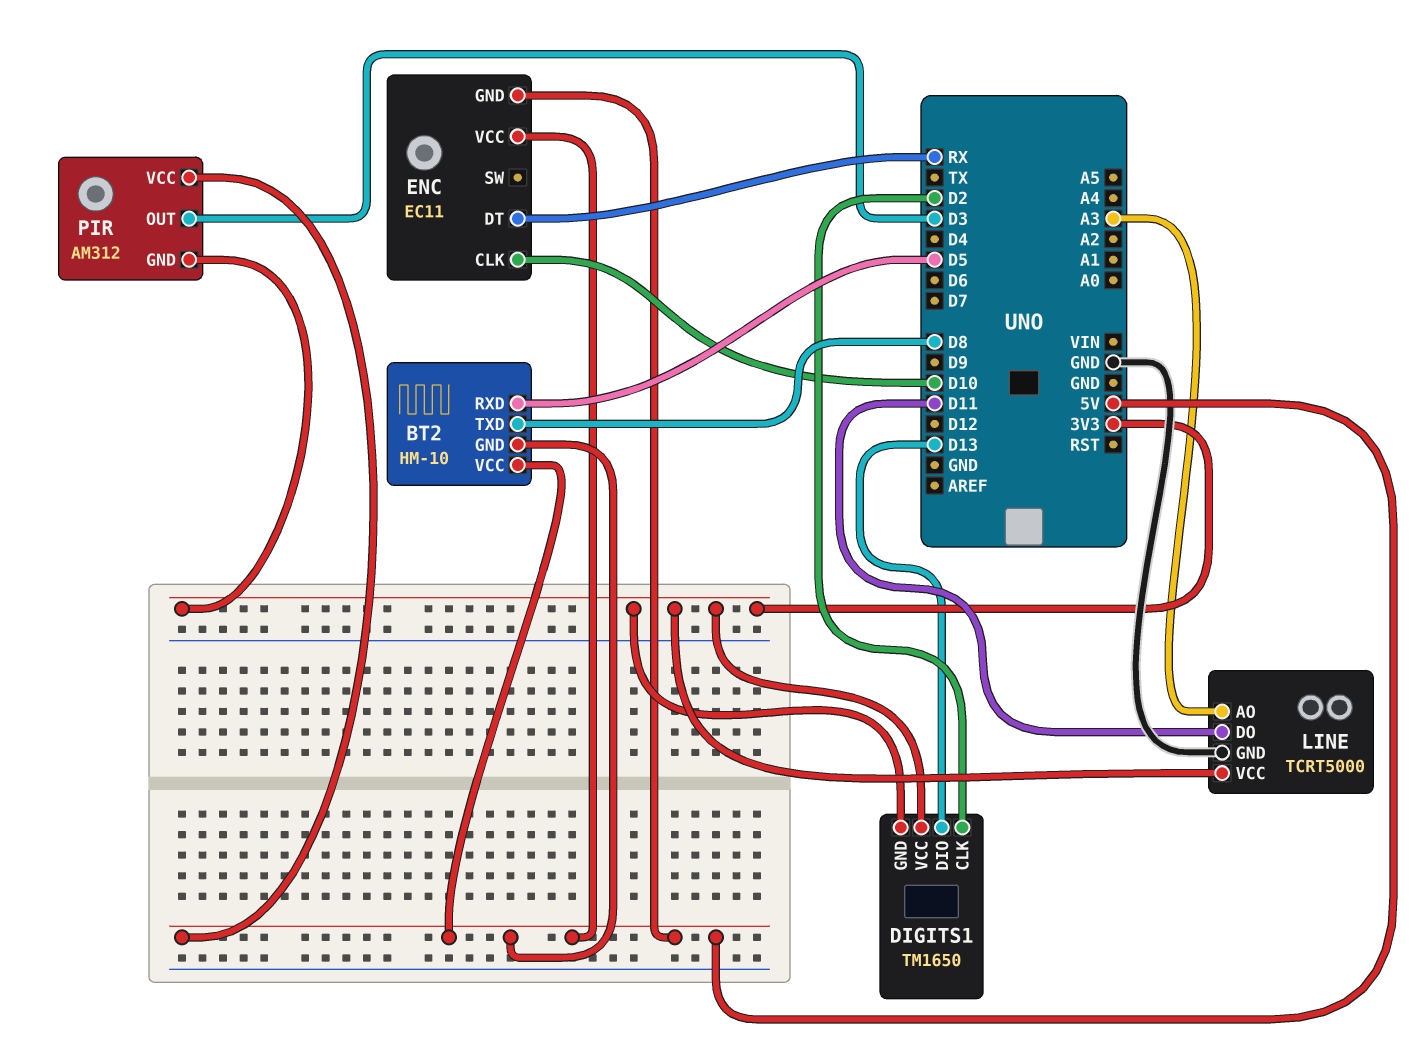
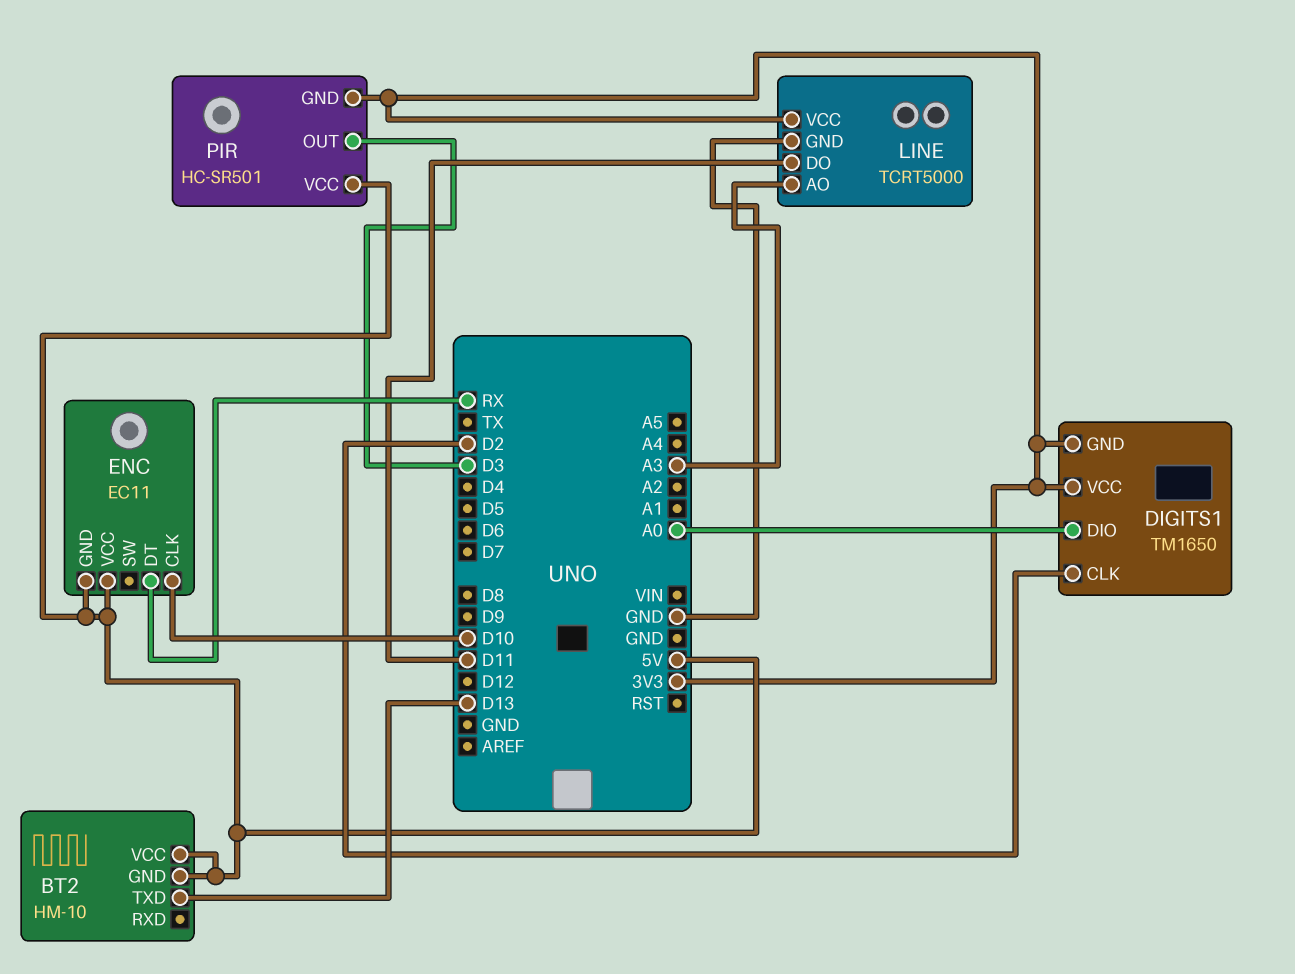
BT2 pin RXD: D5 -> none
BT2 pin TXD: D8 -> D13
DIGITS1 pin DIO: D13 -> A0
PIR: AM312 -> HC-SR501

